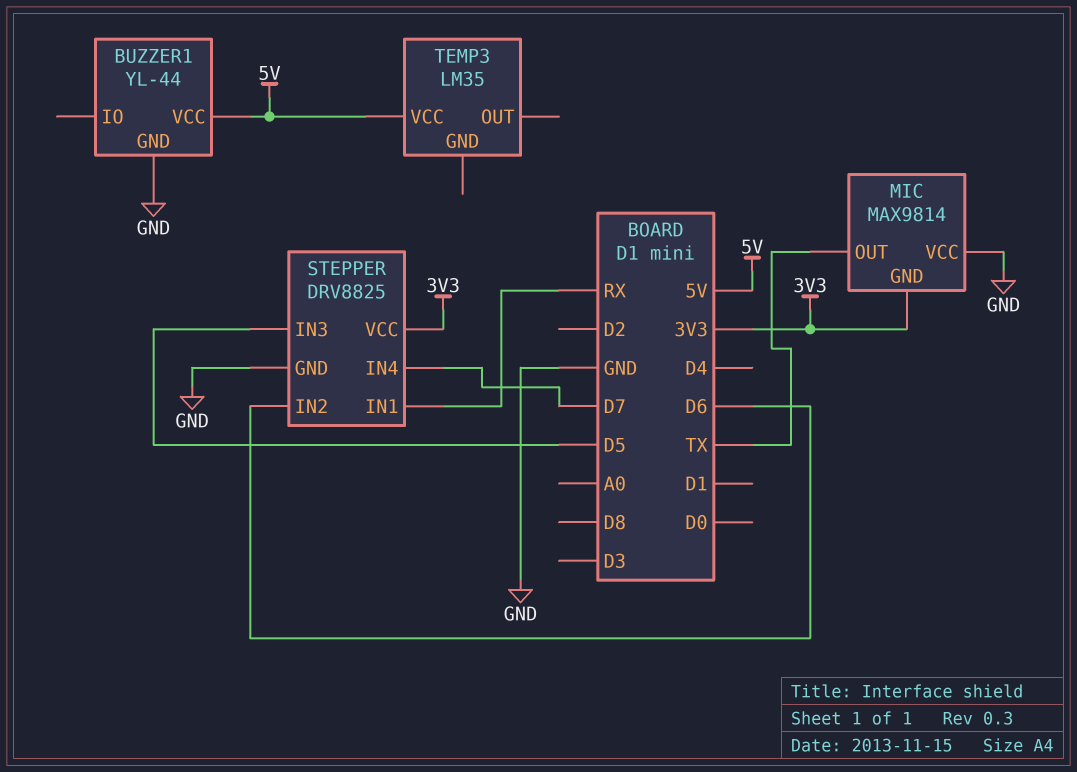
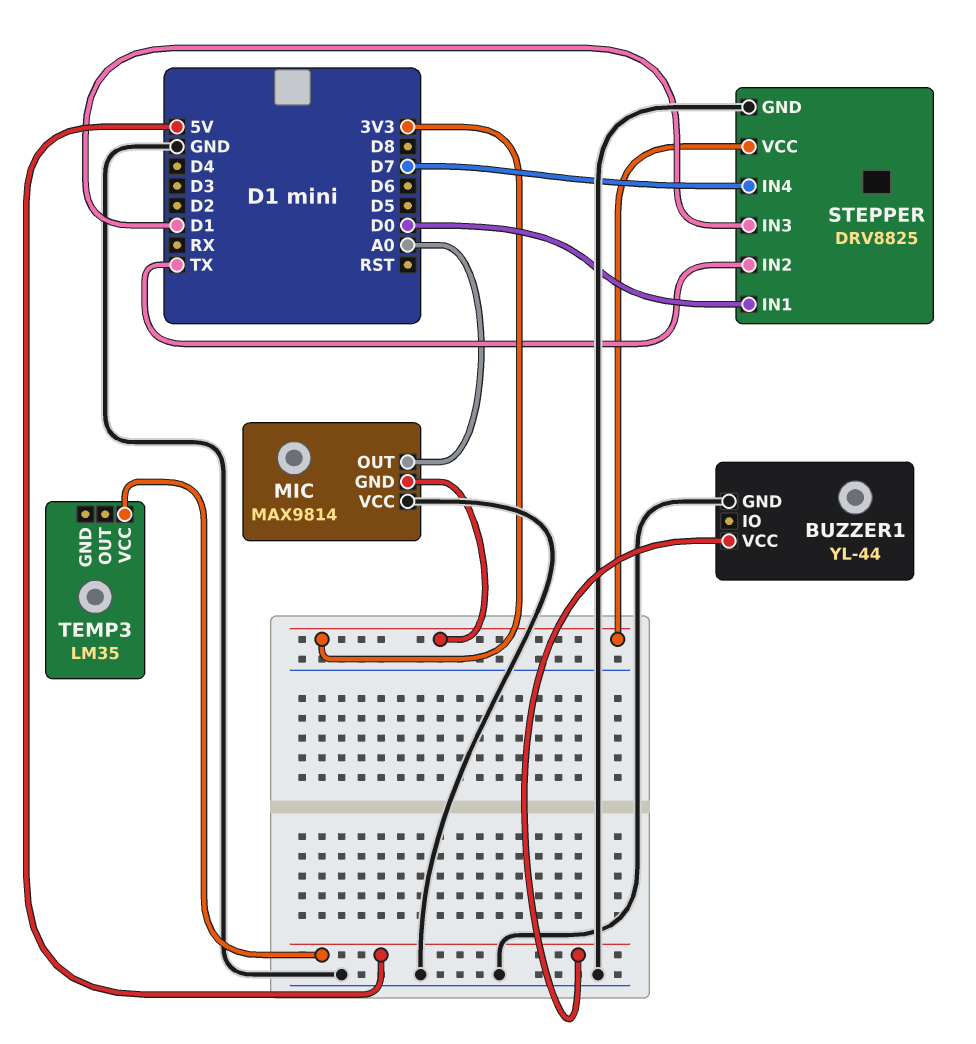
MIC pin OUT: TX -> A0
STEPPER pin IN1: RX -> D0
STEPPER pin IN2: D6 -> TX
STEPPER pin IN3: D5 -> D1

